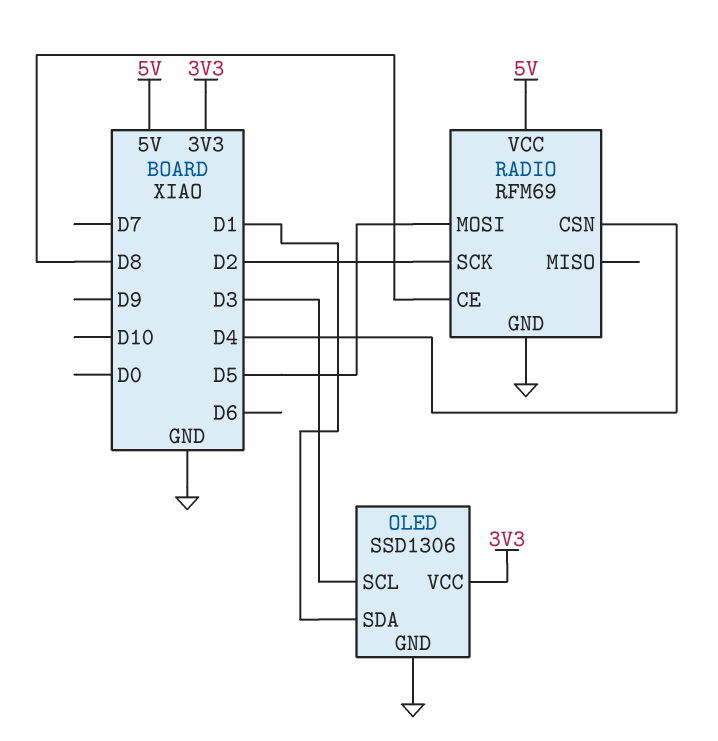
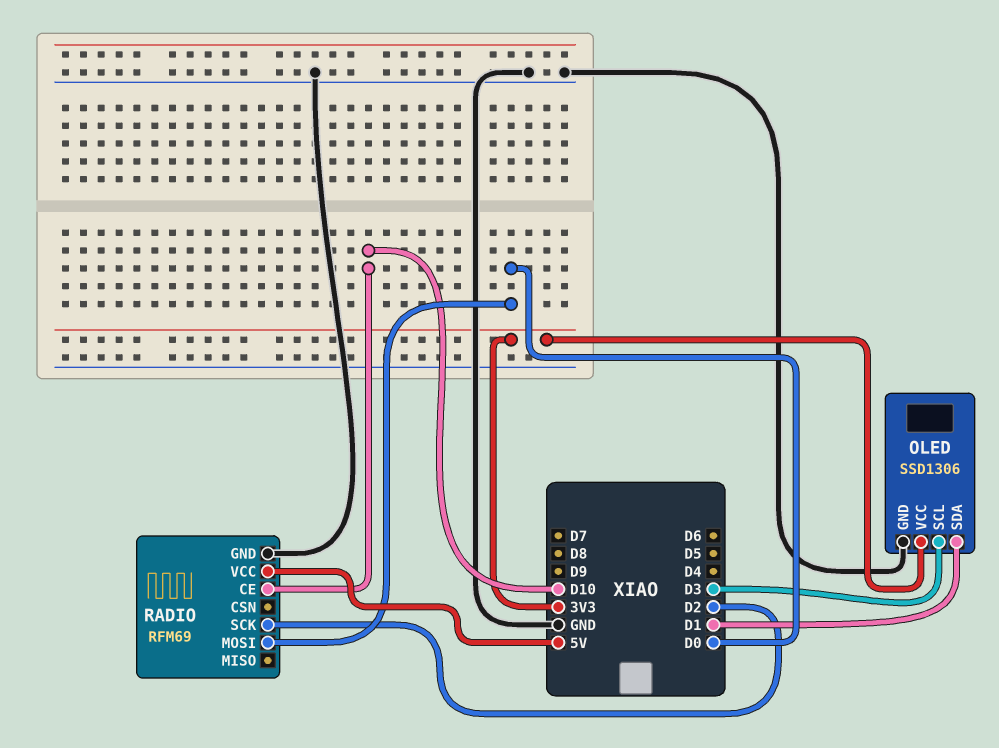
RADIO pin CE: D8 -> D10
RADIO pin CSN: D4 -> none
RADIO pin MOSI: D5 -> D0

